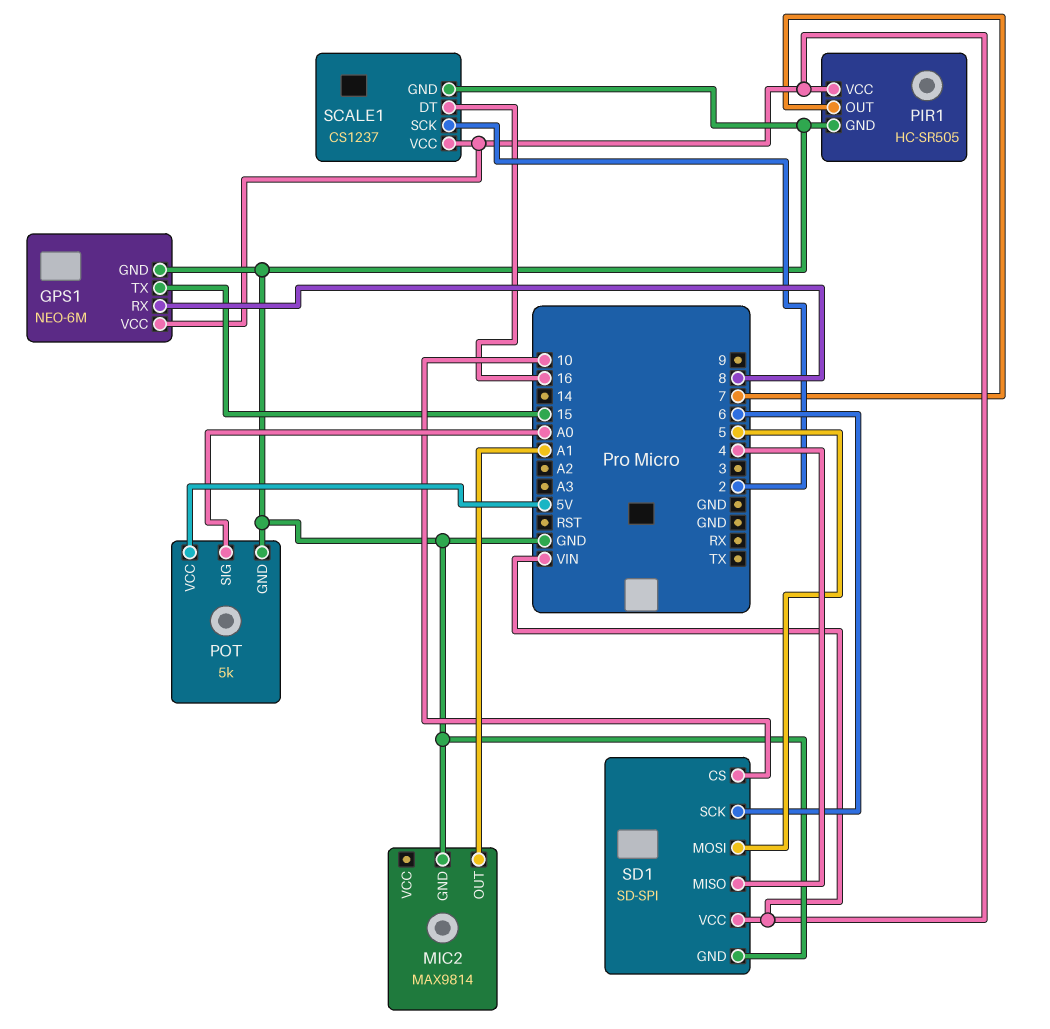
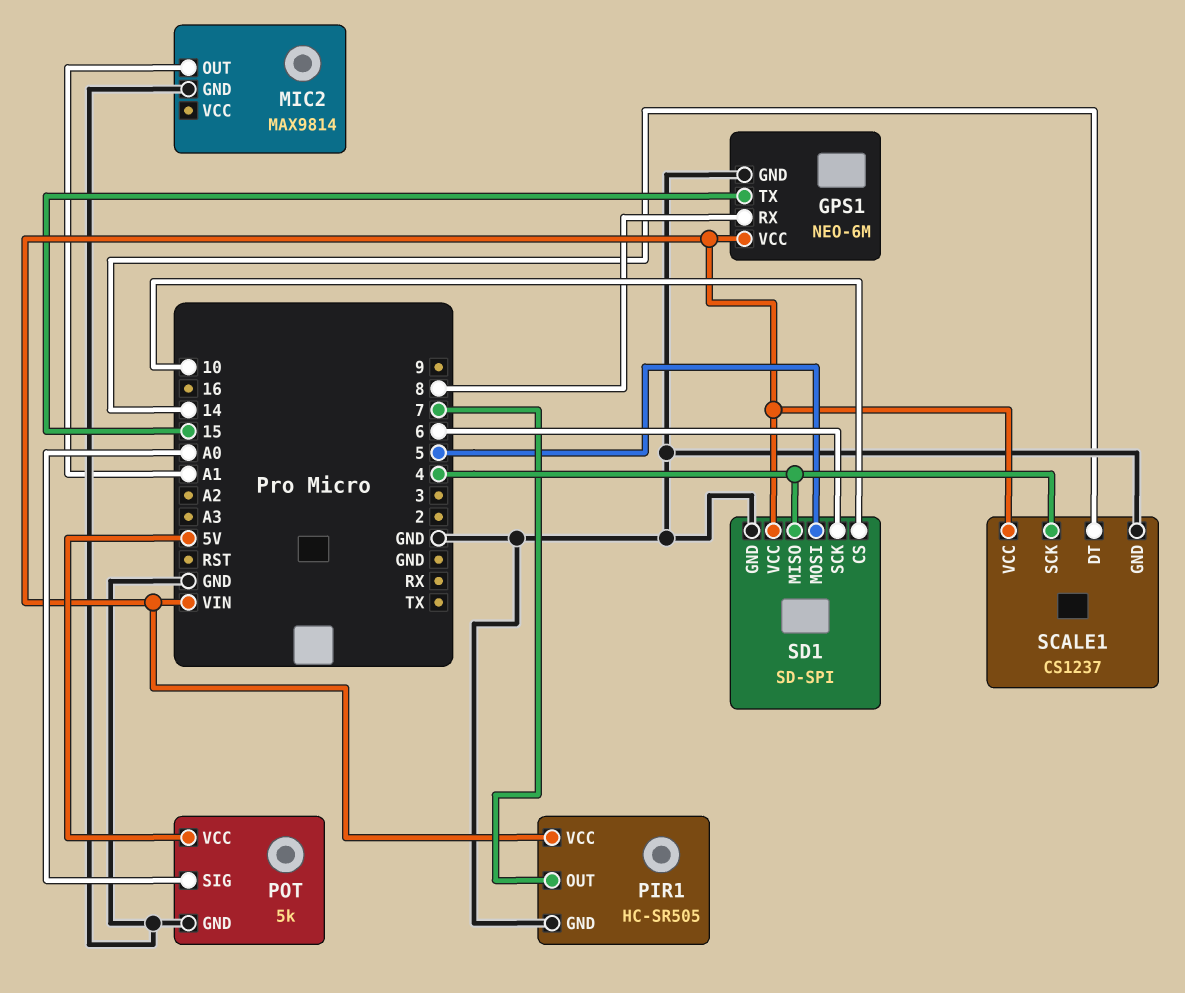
SCALE1 pin DT: 16 -> 14
SCALE1 pin SCK: 2 -> 4

